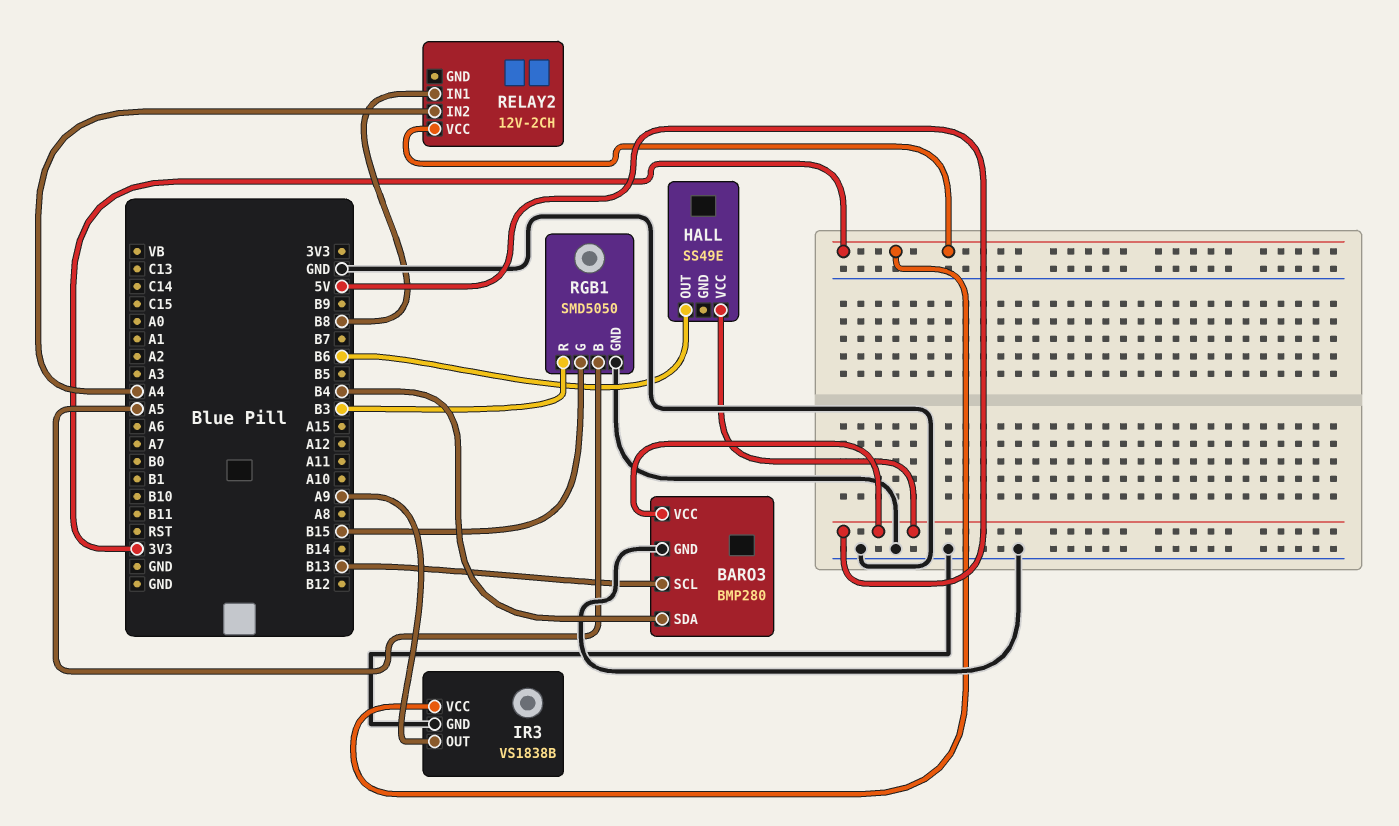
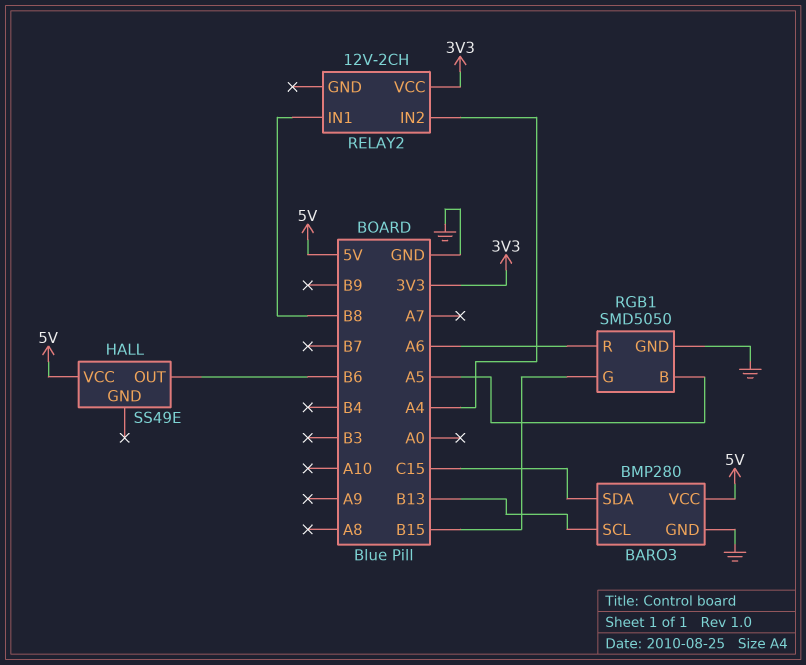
BARO3 pin SDA: B4 -> C15
IR3: VS1838B -> none
IR3 pin GND: GND -> none
IR3 pin OUT: A9 -> none
IR3 pin VCC: 3V3 -> none
RGB1 pin R: B3 -> A6

